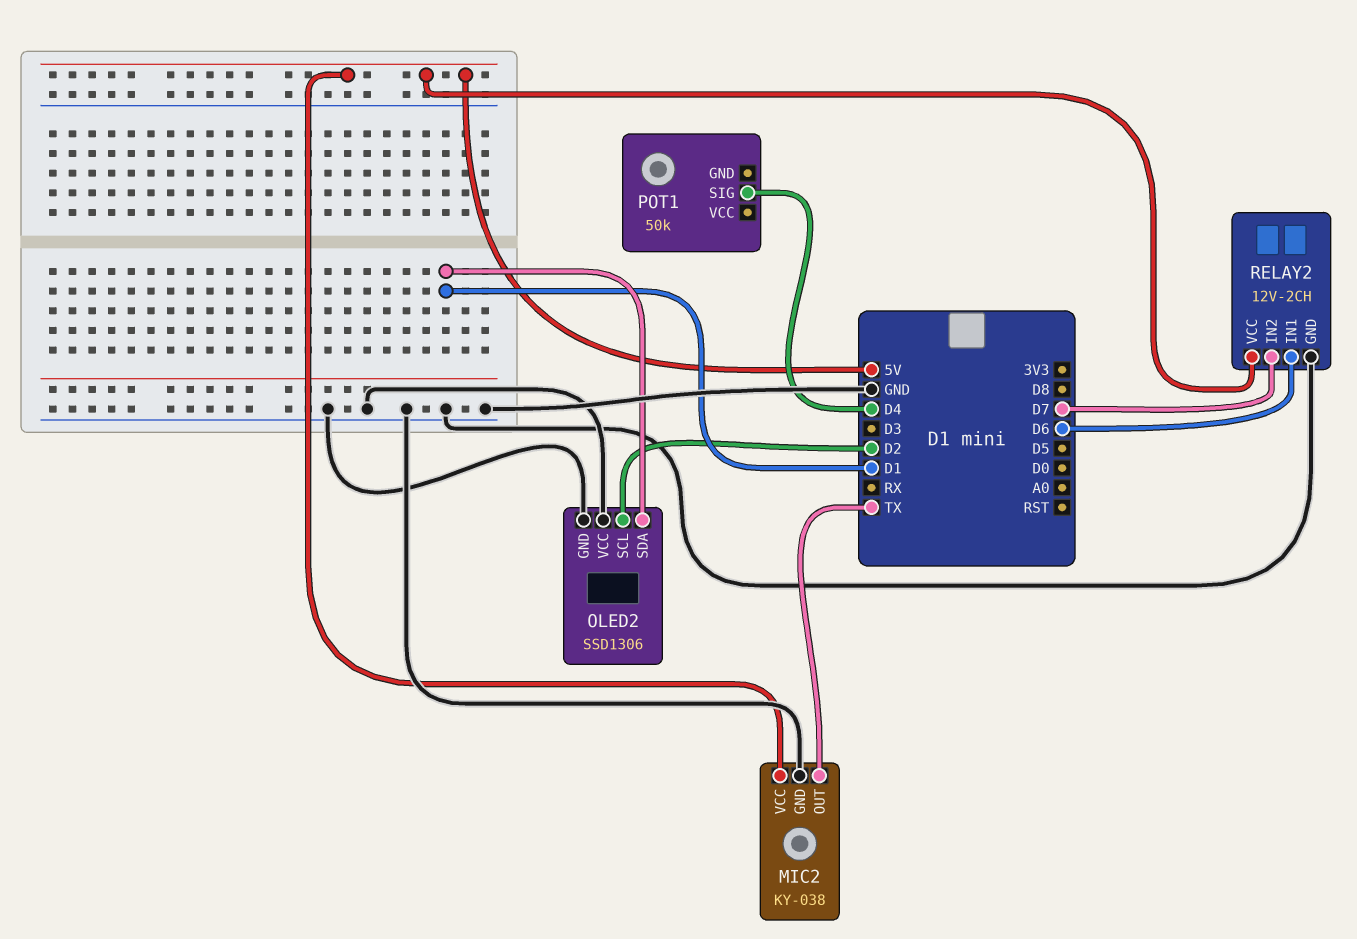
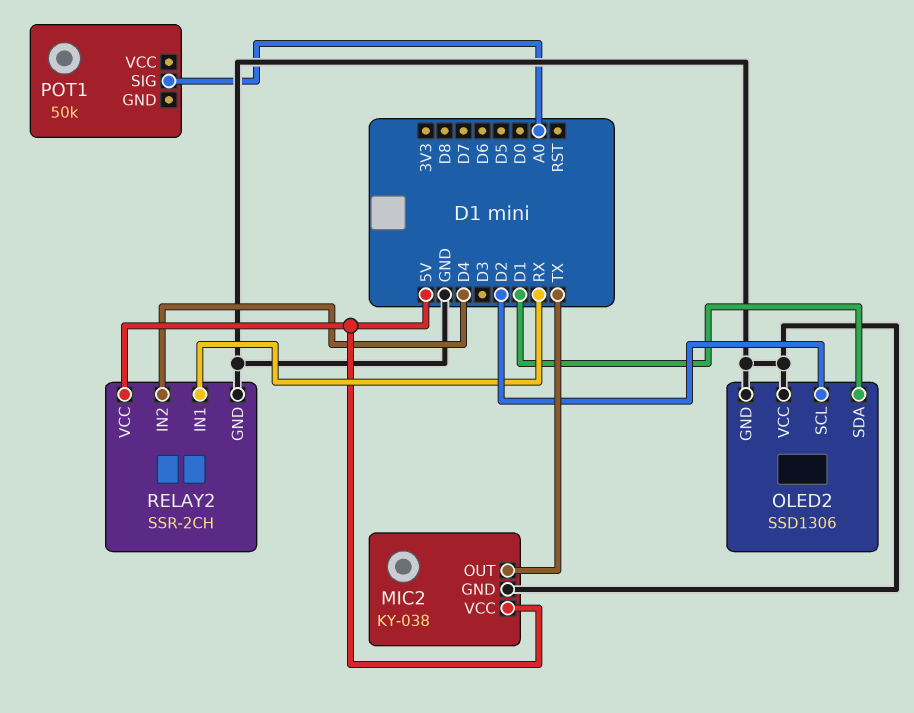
POT1 pin SIG: D4 -> A0
RELAY2: 12V-2CH -> SSR-2CH
RELAY2 pin IN1: D6 -> RX
RELAY2 pin IN2: D7 -> D4

